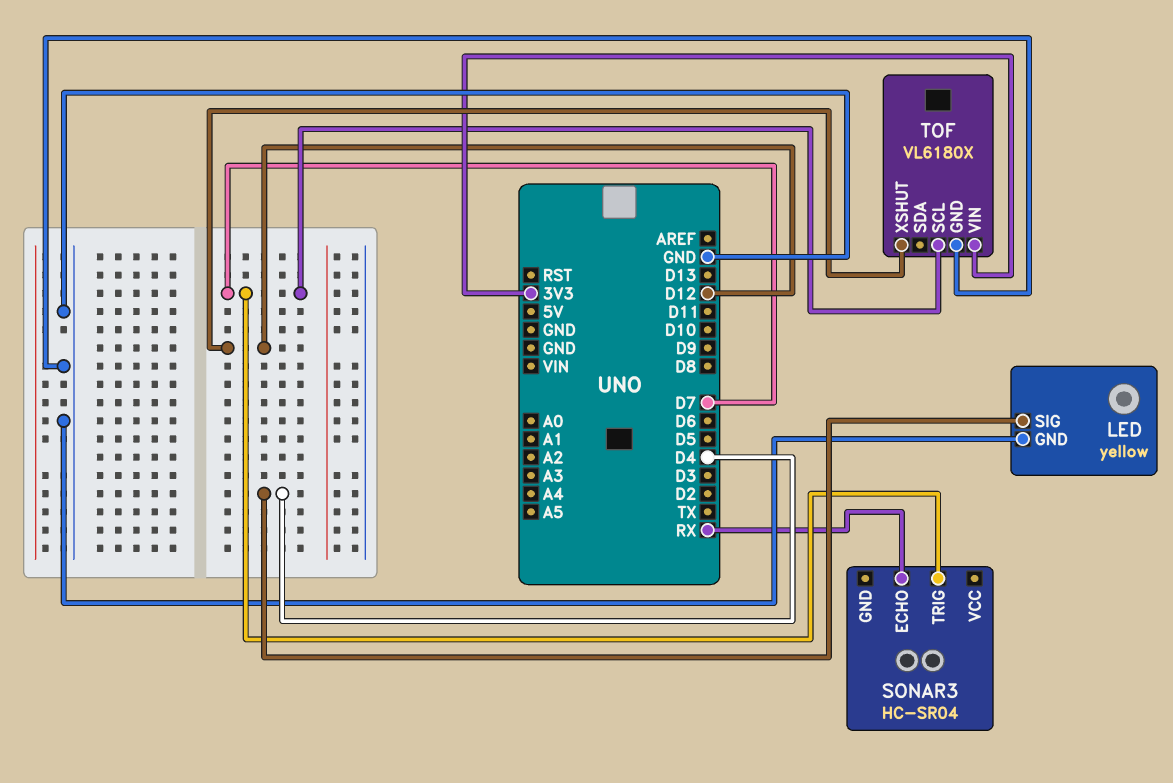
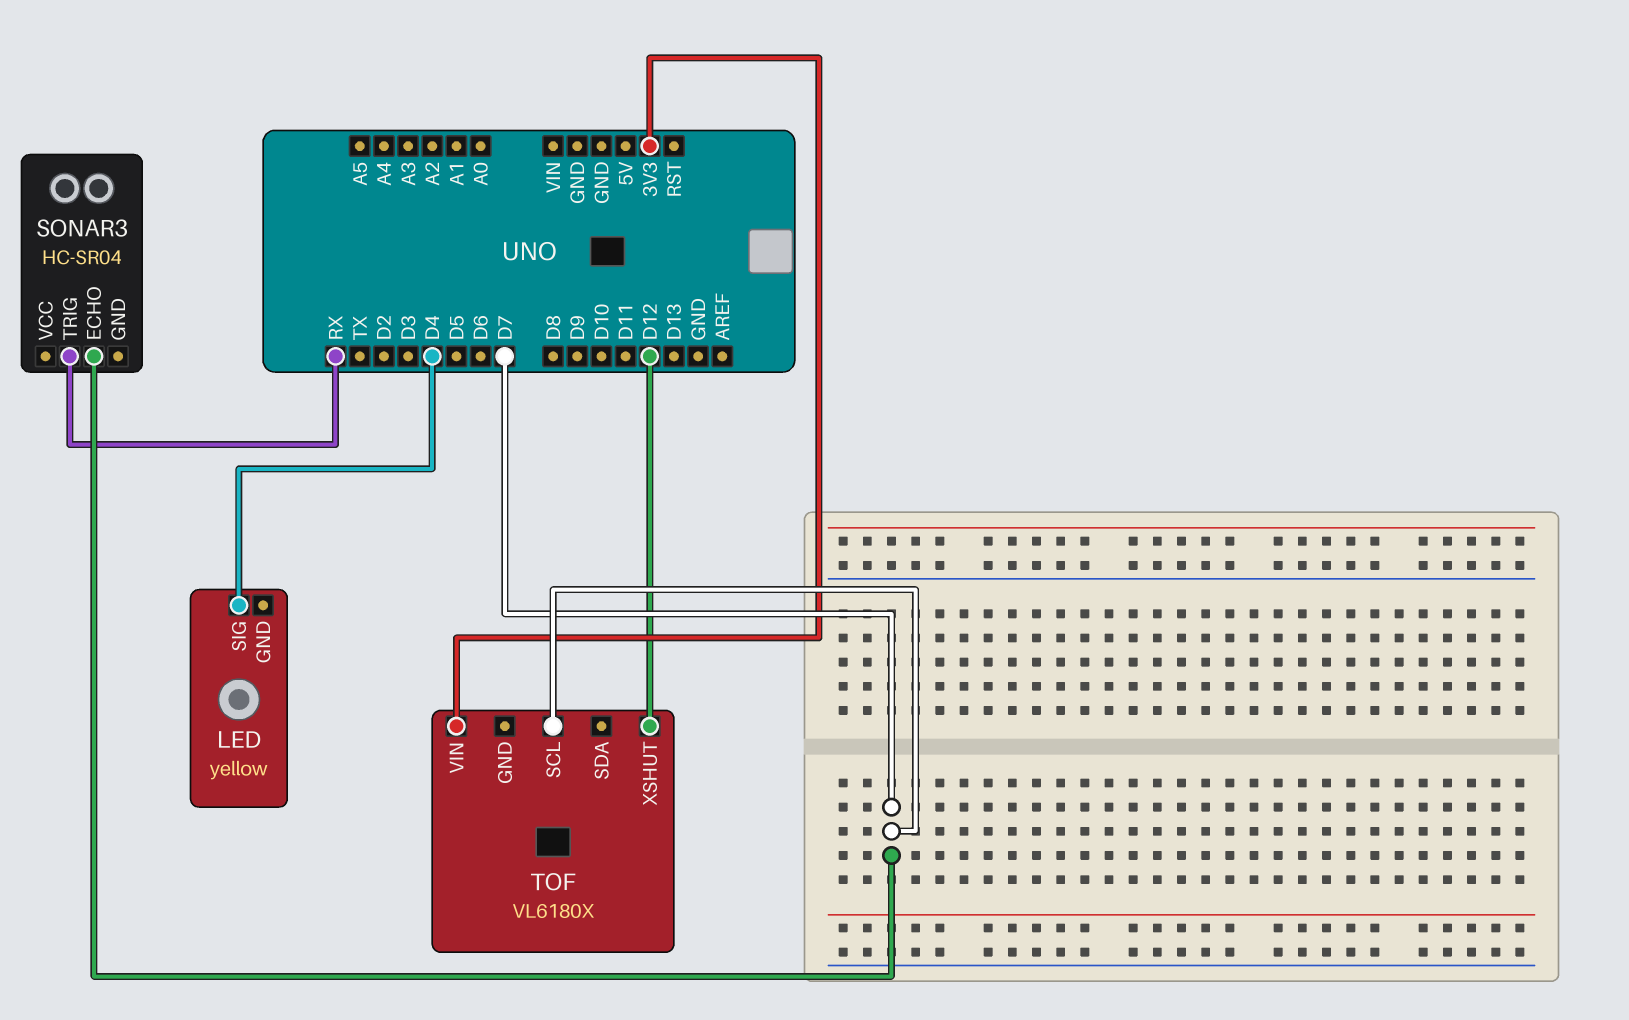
LED pin GND: GND -> none
SONAR3 pin ECHO: RX -> D7
SONAR3 pin TRIG: D7 -> RX
TOF pin GND: GND -> none

